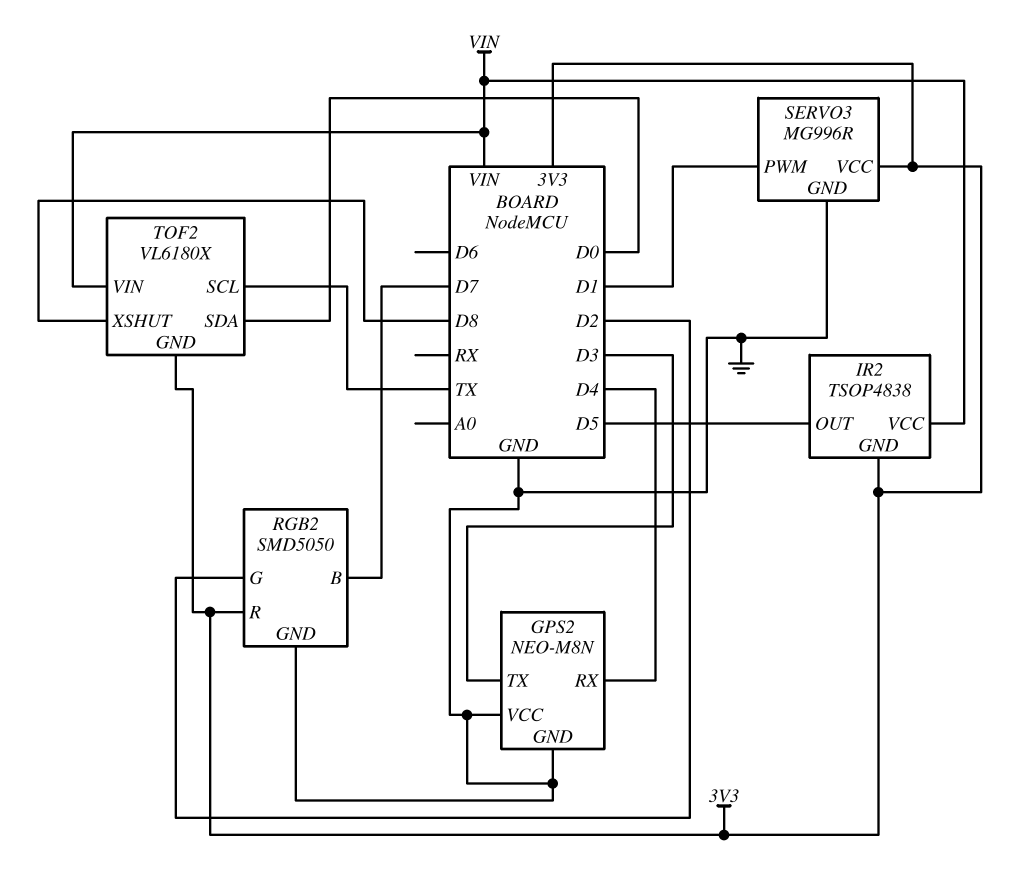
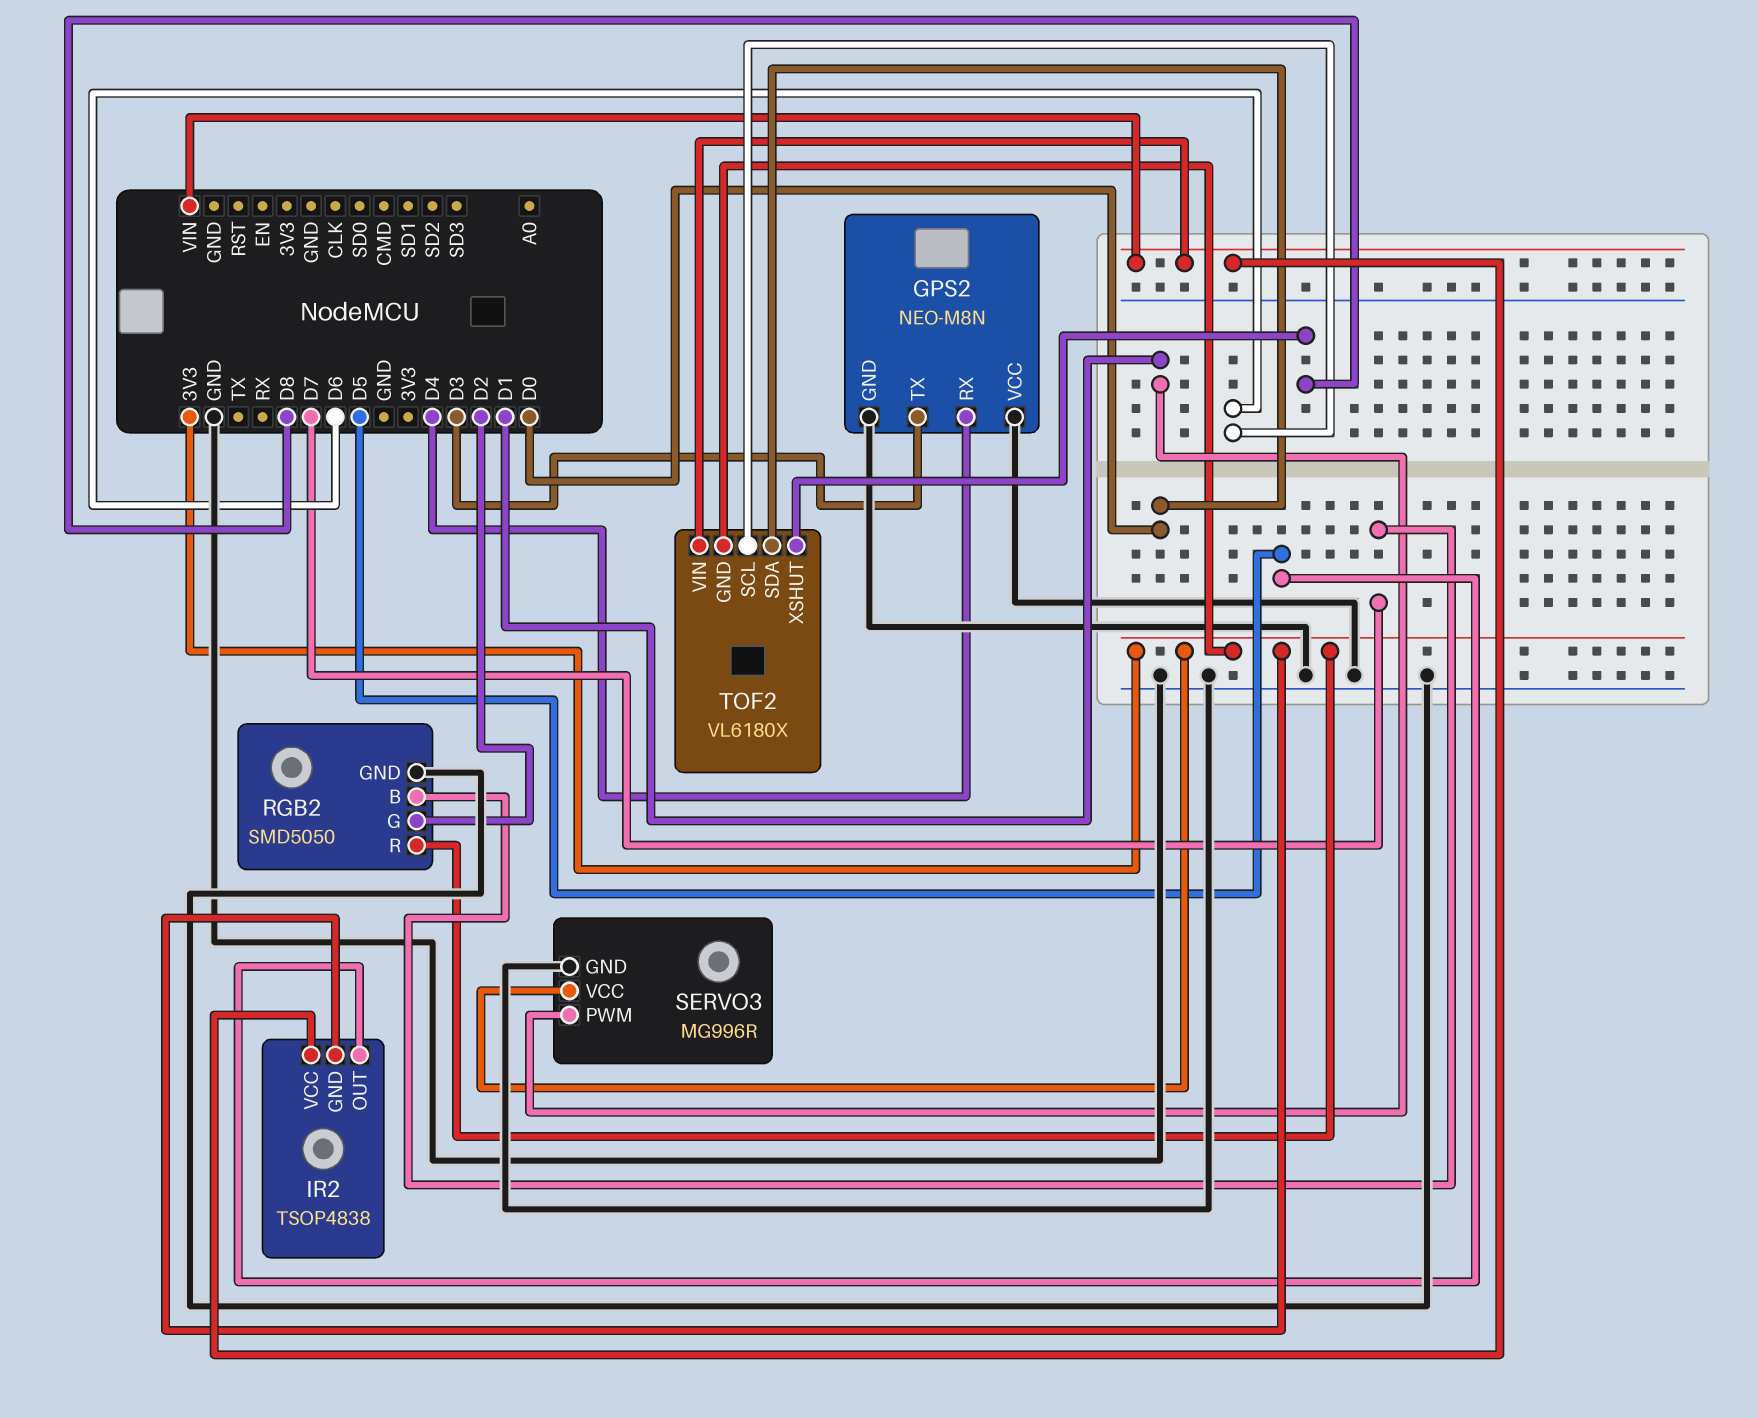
TOF2 pin SCL: TX -> D6

